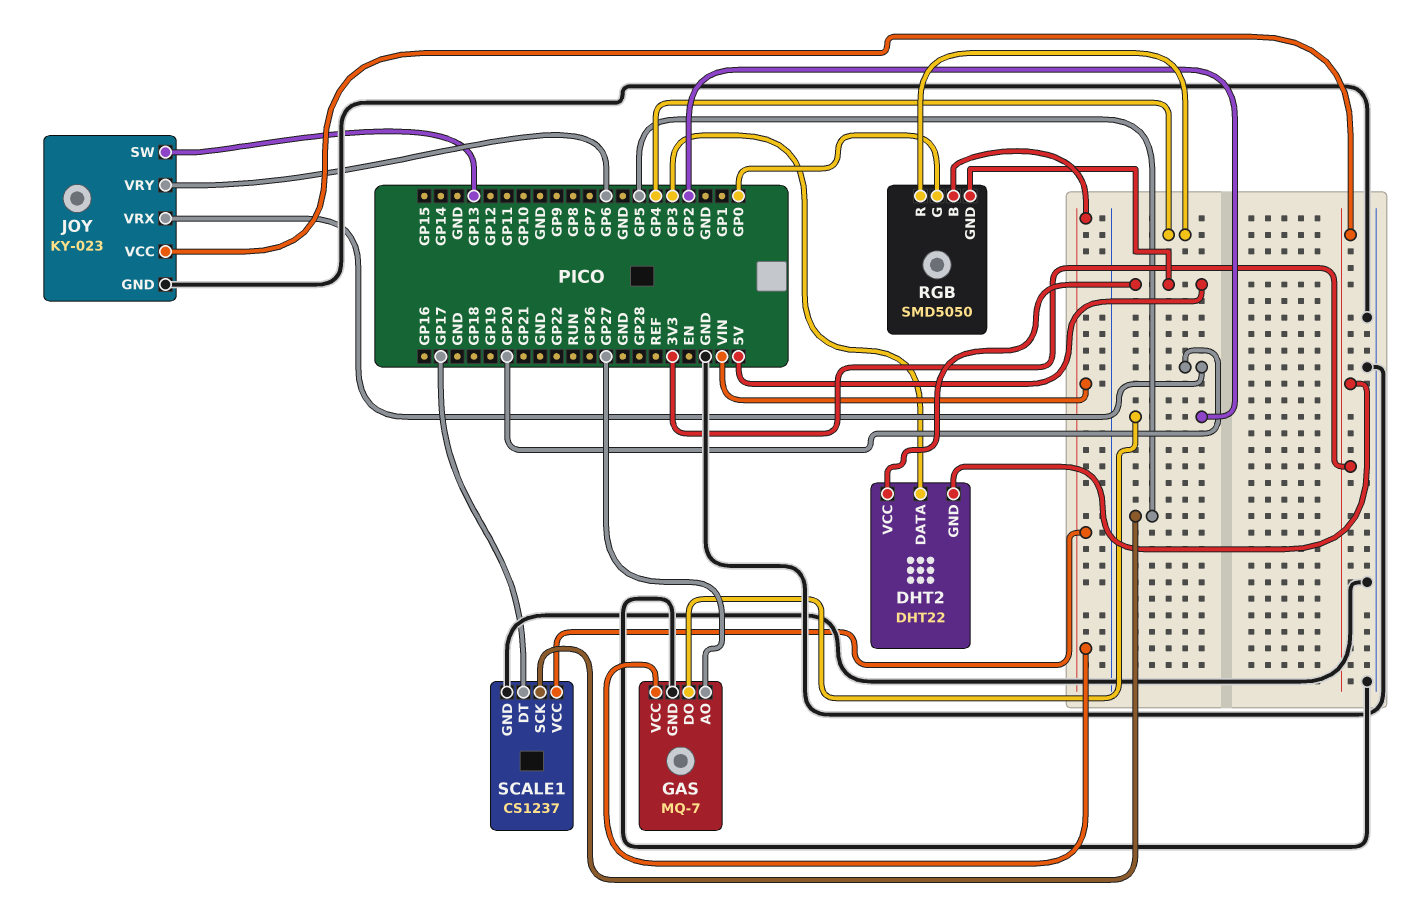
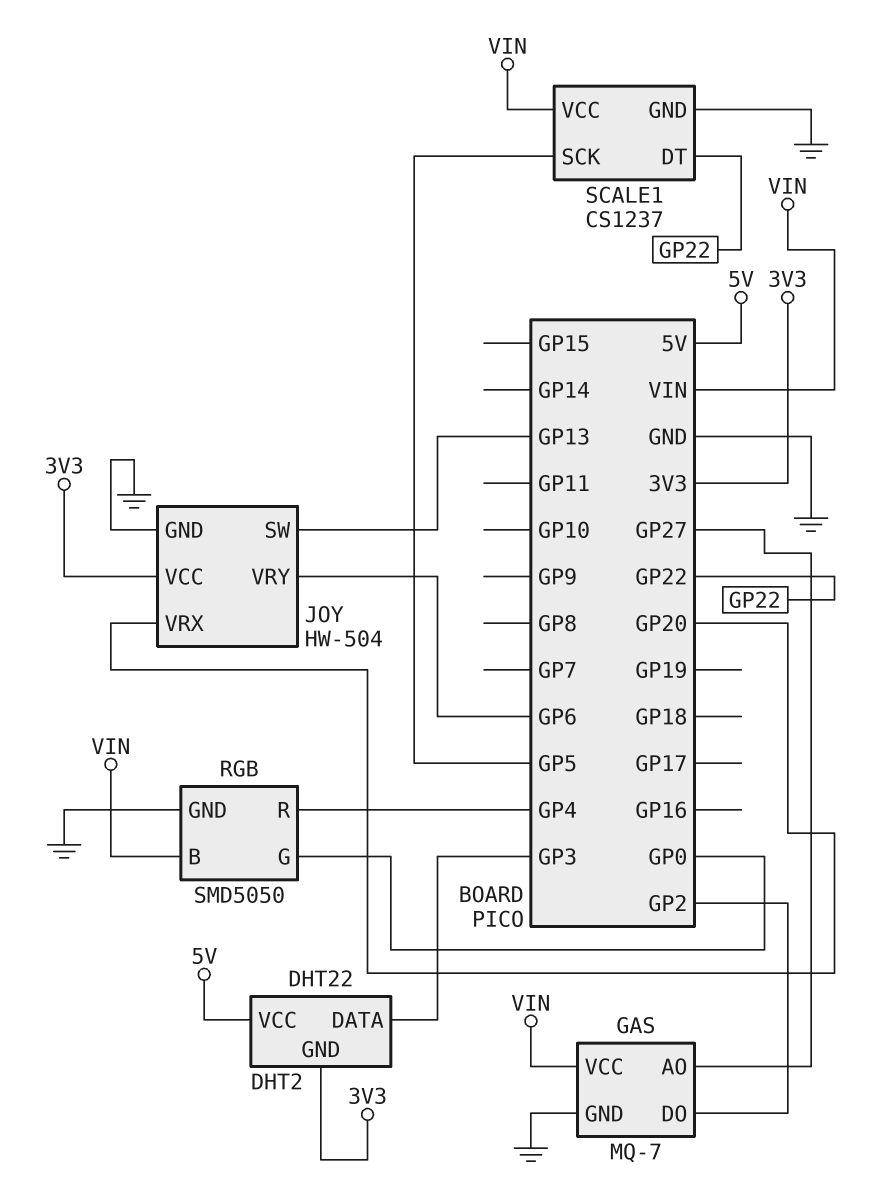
JOY: KY-023 -> HW-504
RGB pin GND: 5V -> GND
SCALE1 pin DT: GP17 -> GP22

